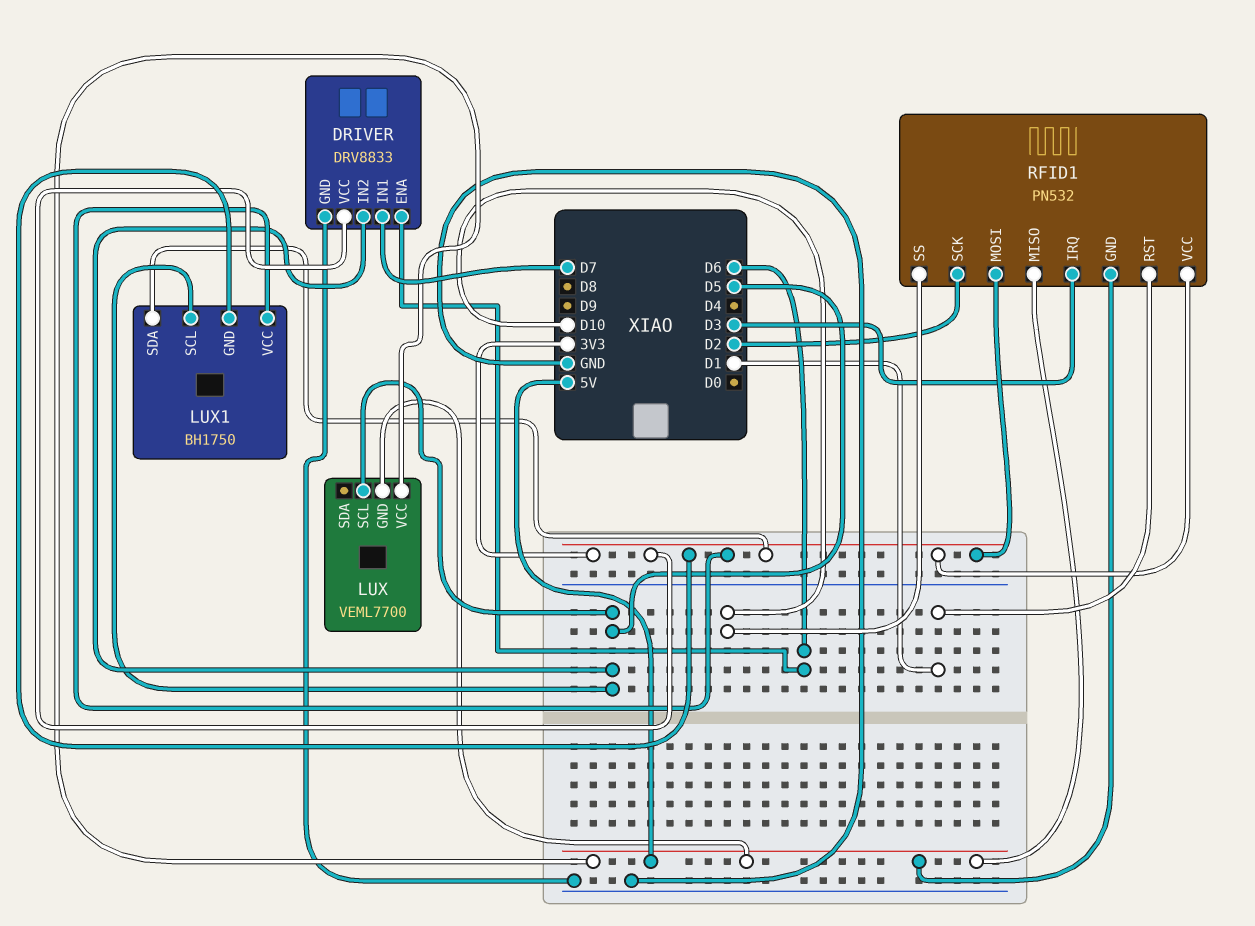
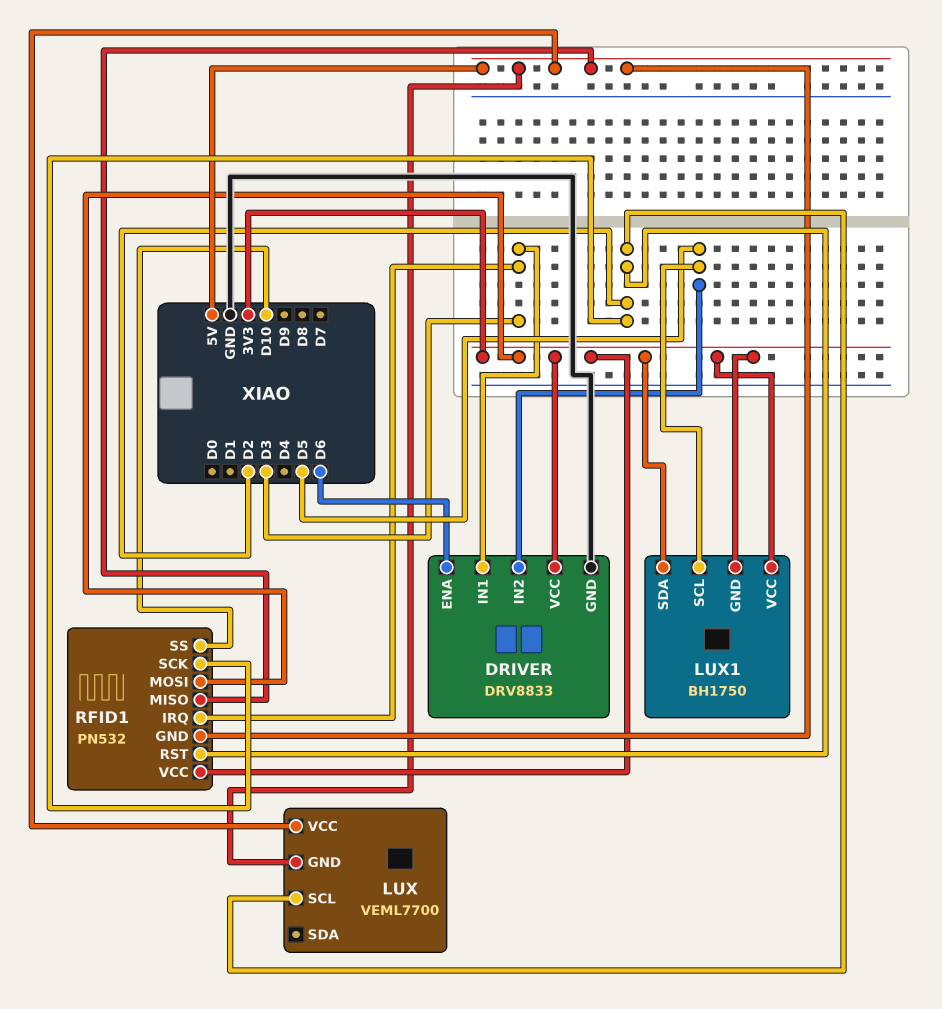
DRIVER pin IN1: D7 -> D3
LUX pin SCL: D5 -> D2
RFID1 pin RST: D1 -> D2

